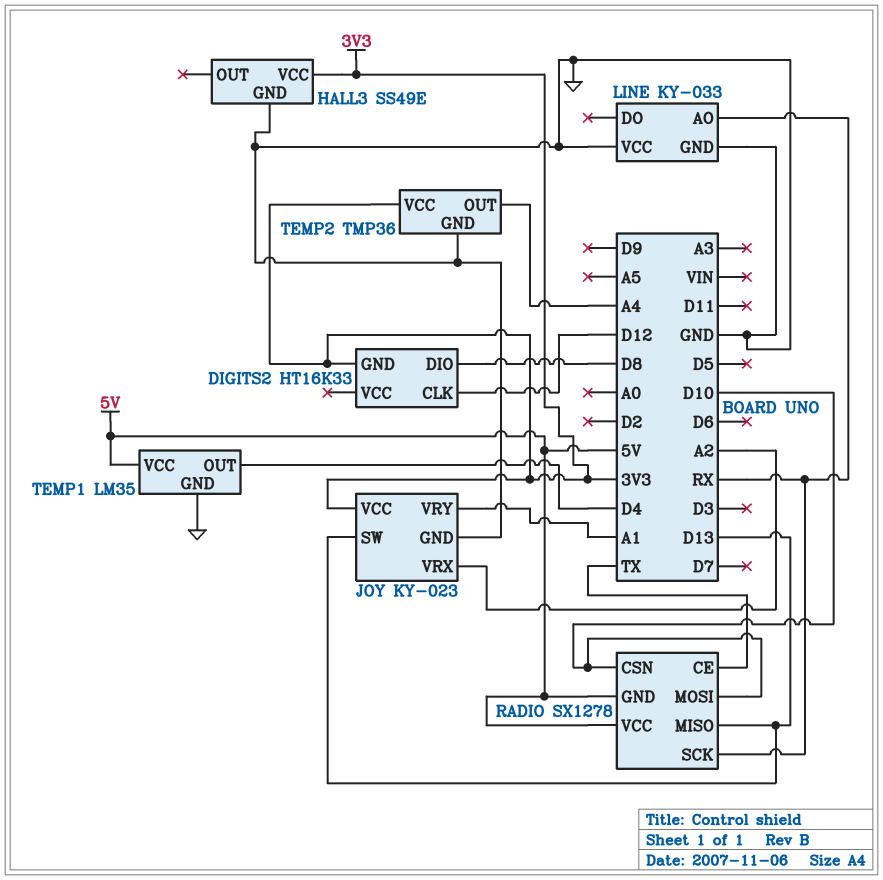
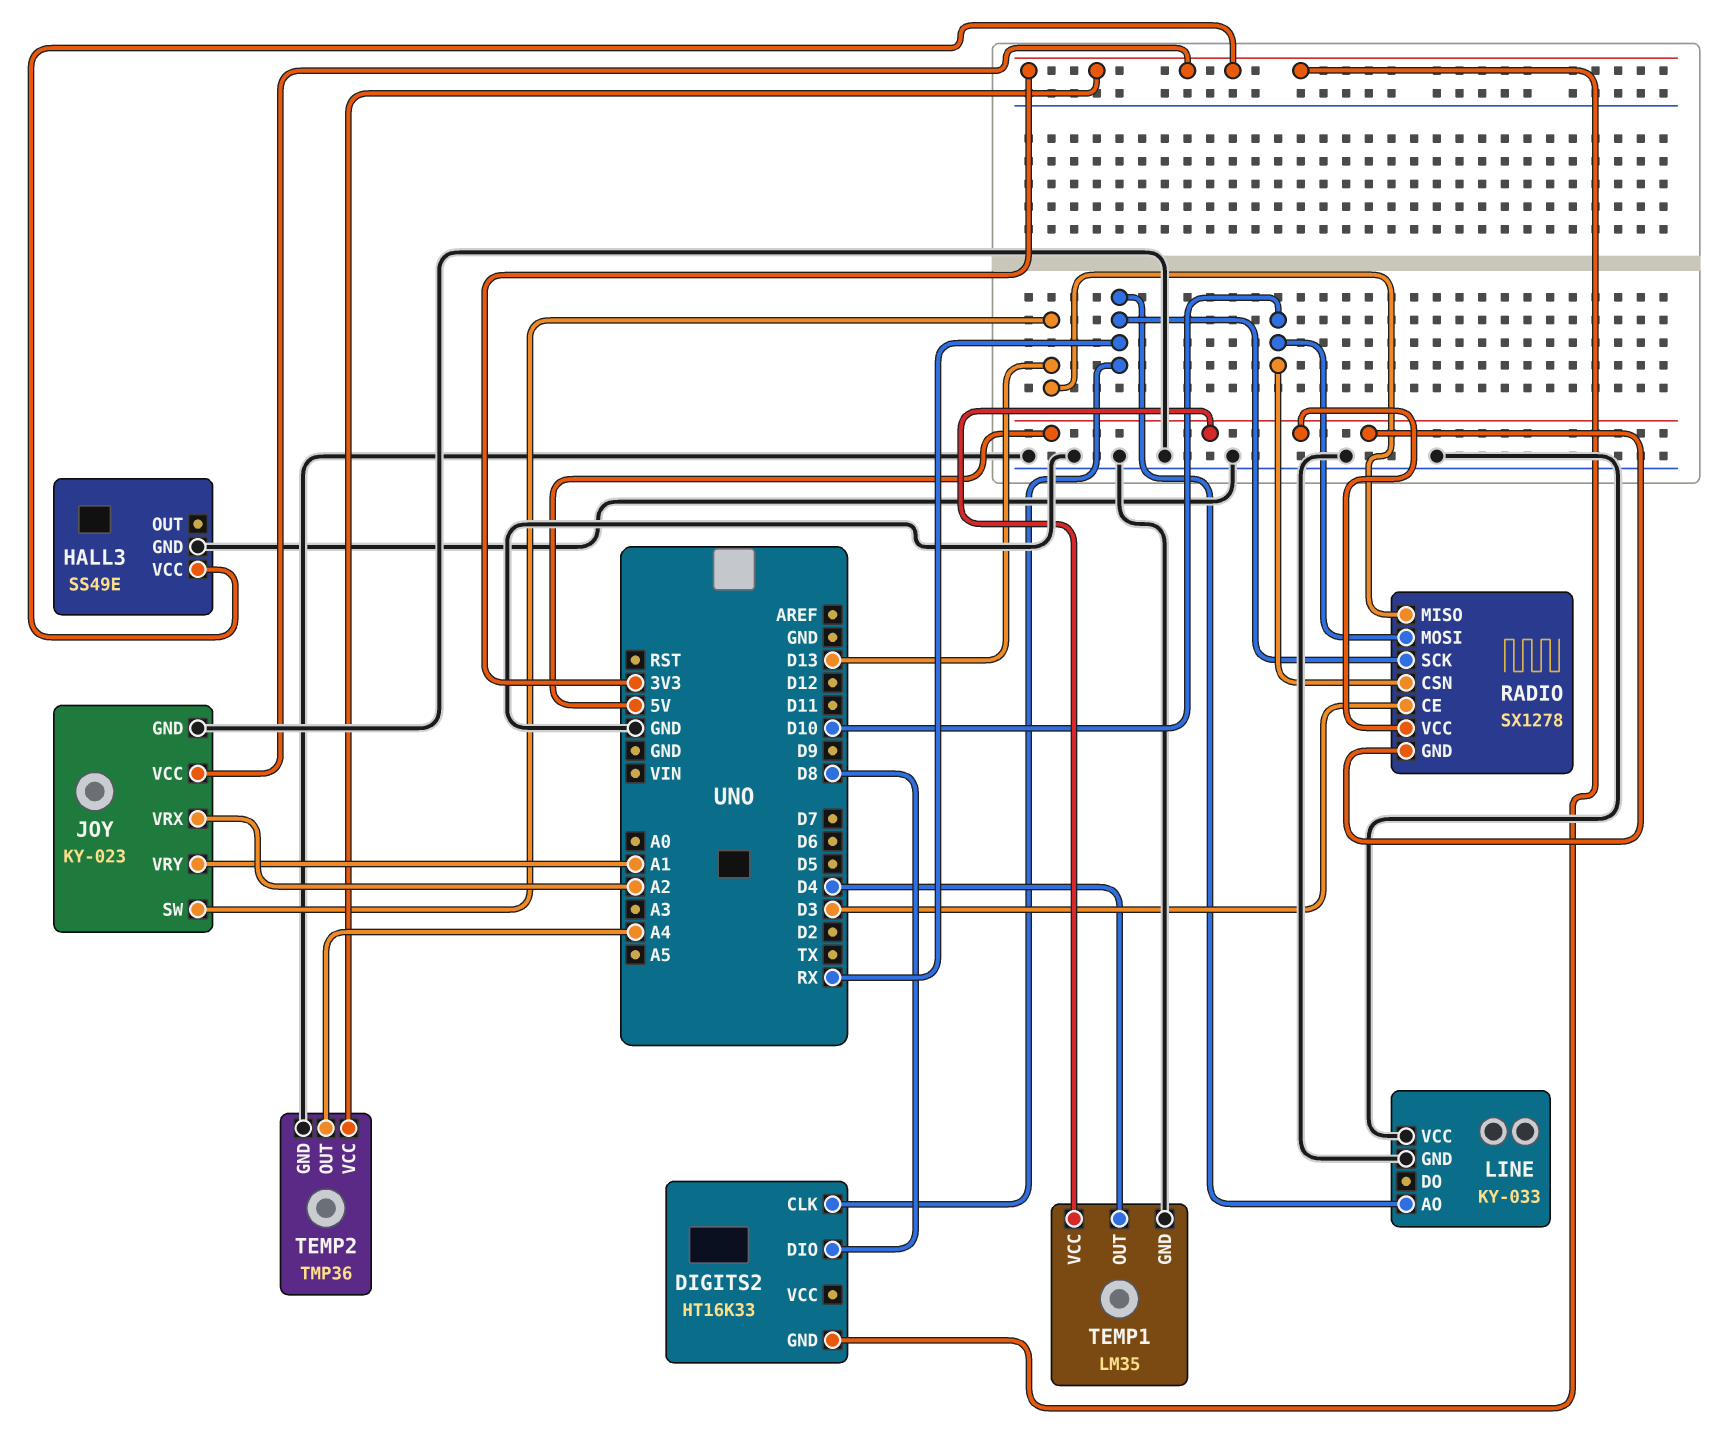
DIGITS2 pin CLK: D12 -> RX
RADIO pin CE: TX -> D3

